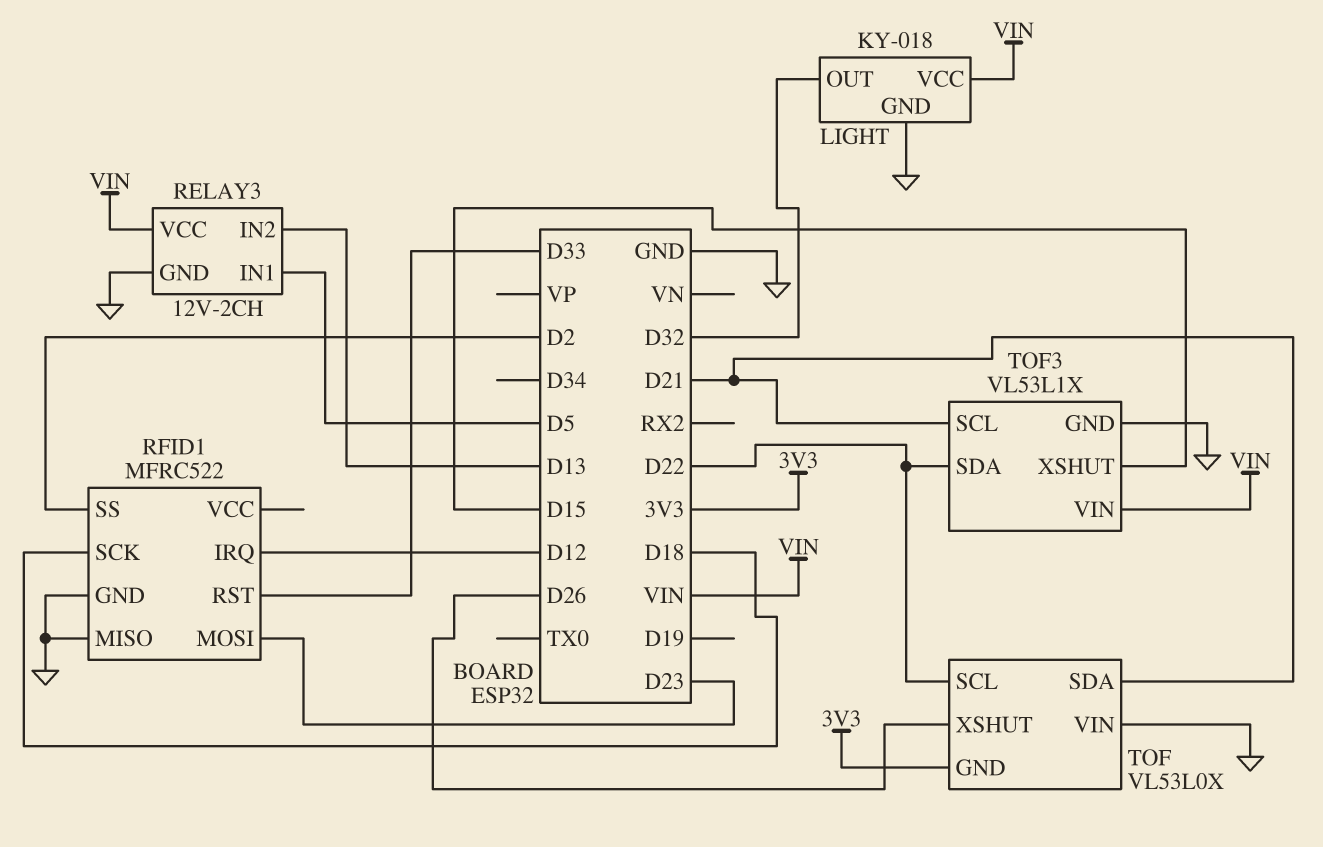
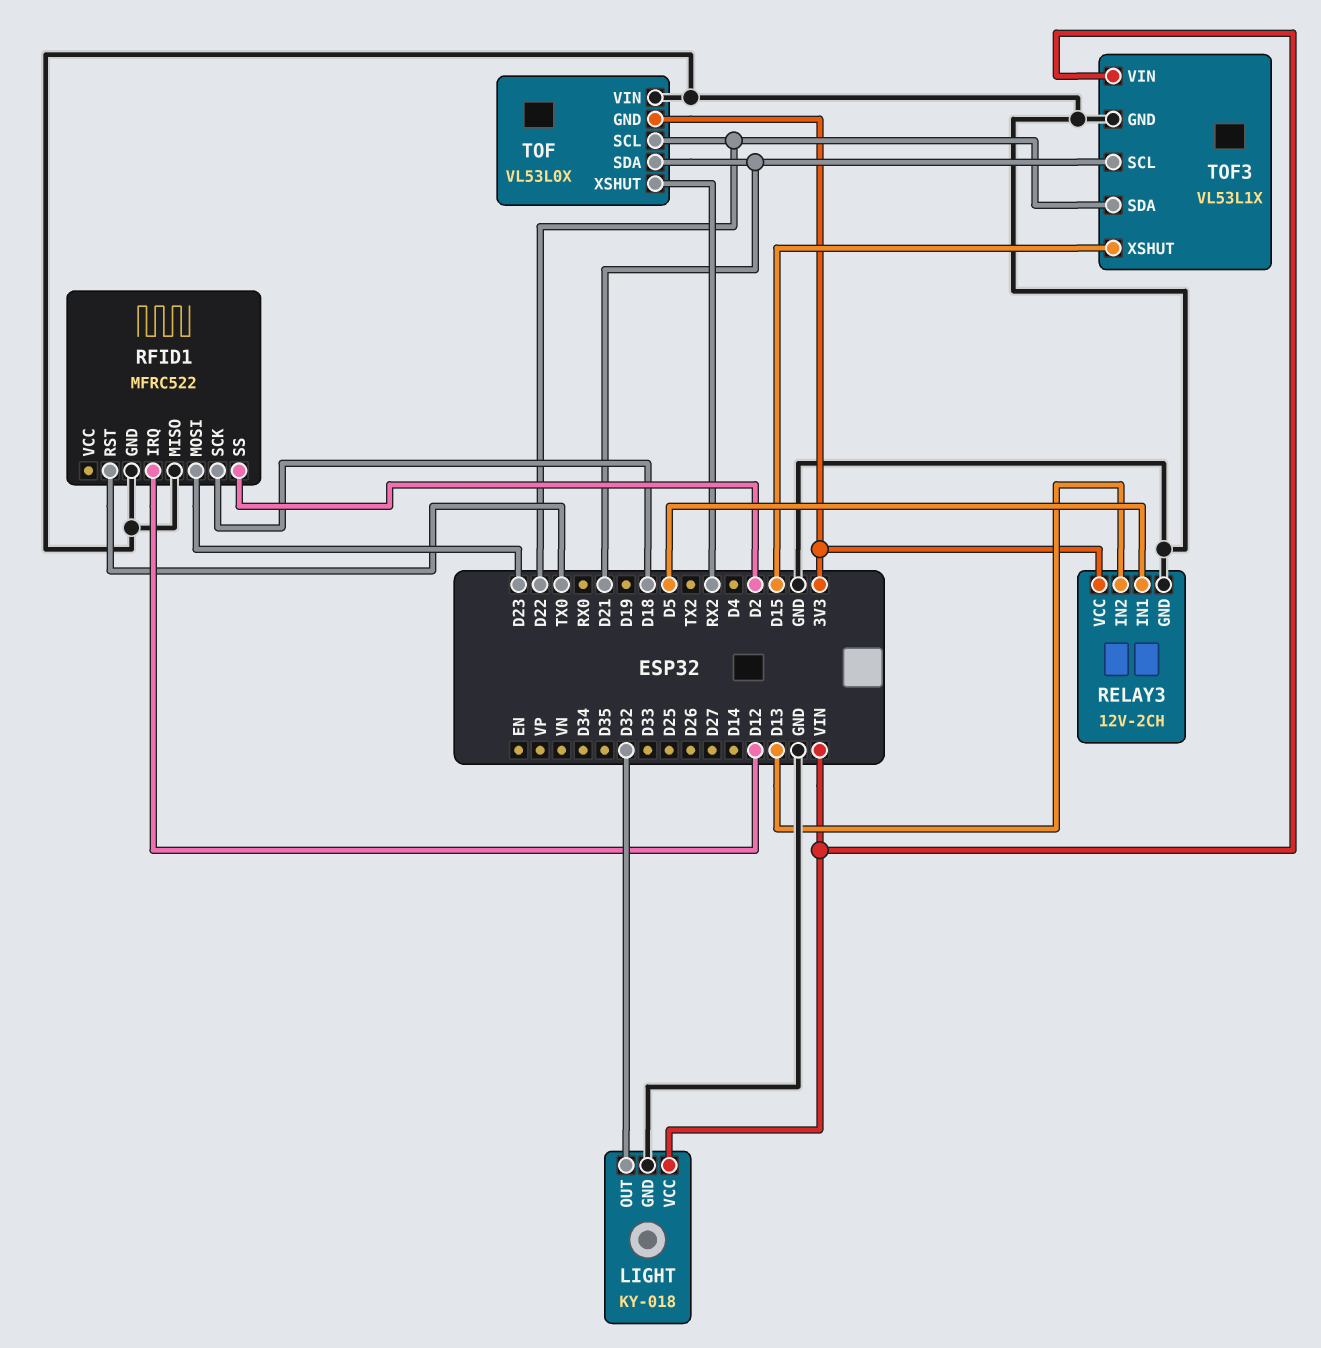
RELAY3 pin VCC: VIN -> 3V3
RFID1 pin RST: D33 -> TX0
TOF pin XSHUT: D26 -> RX2

